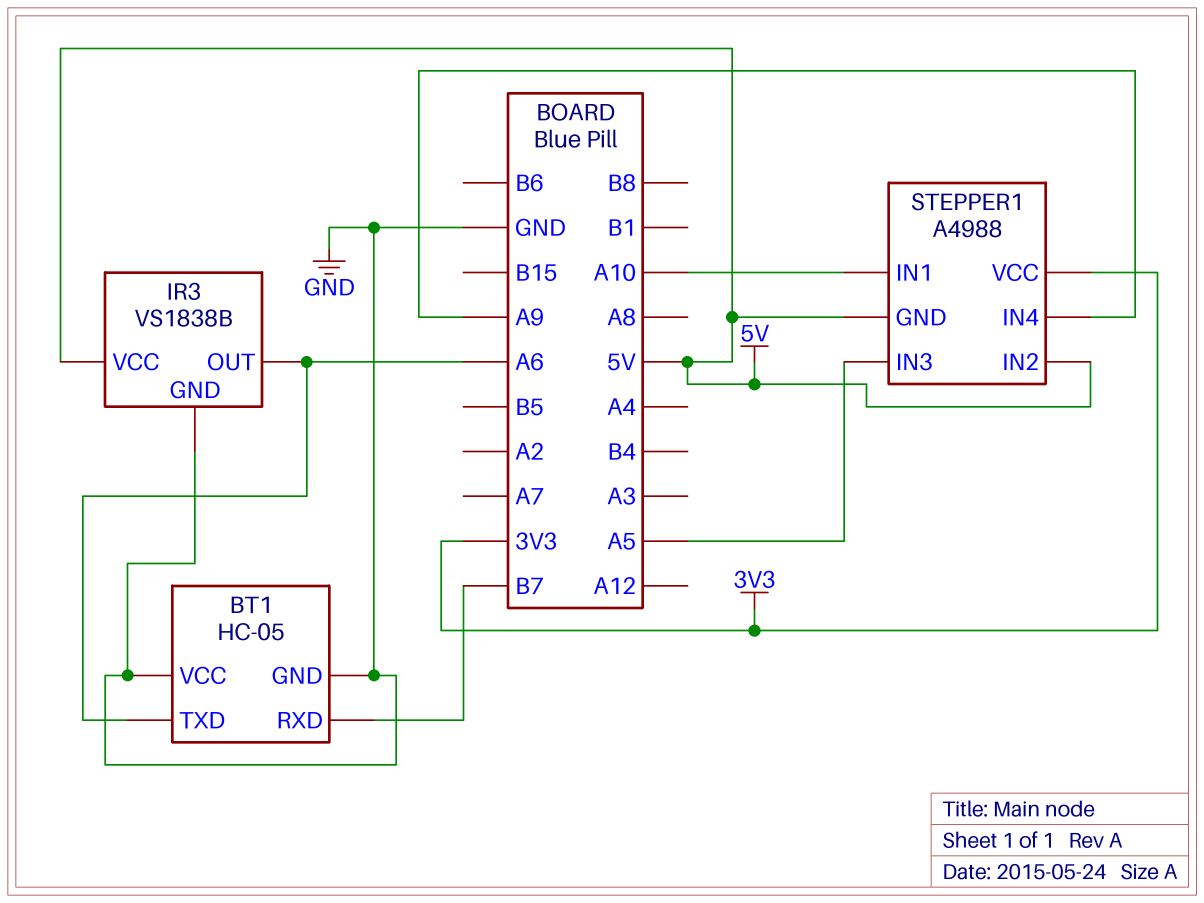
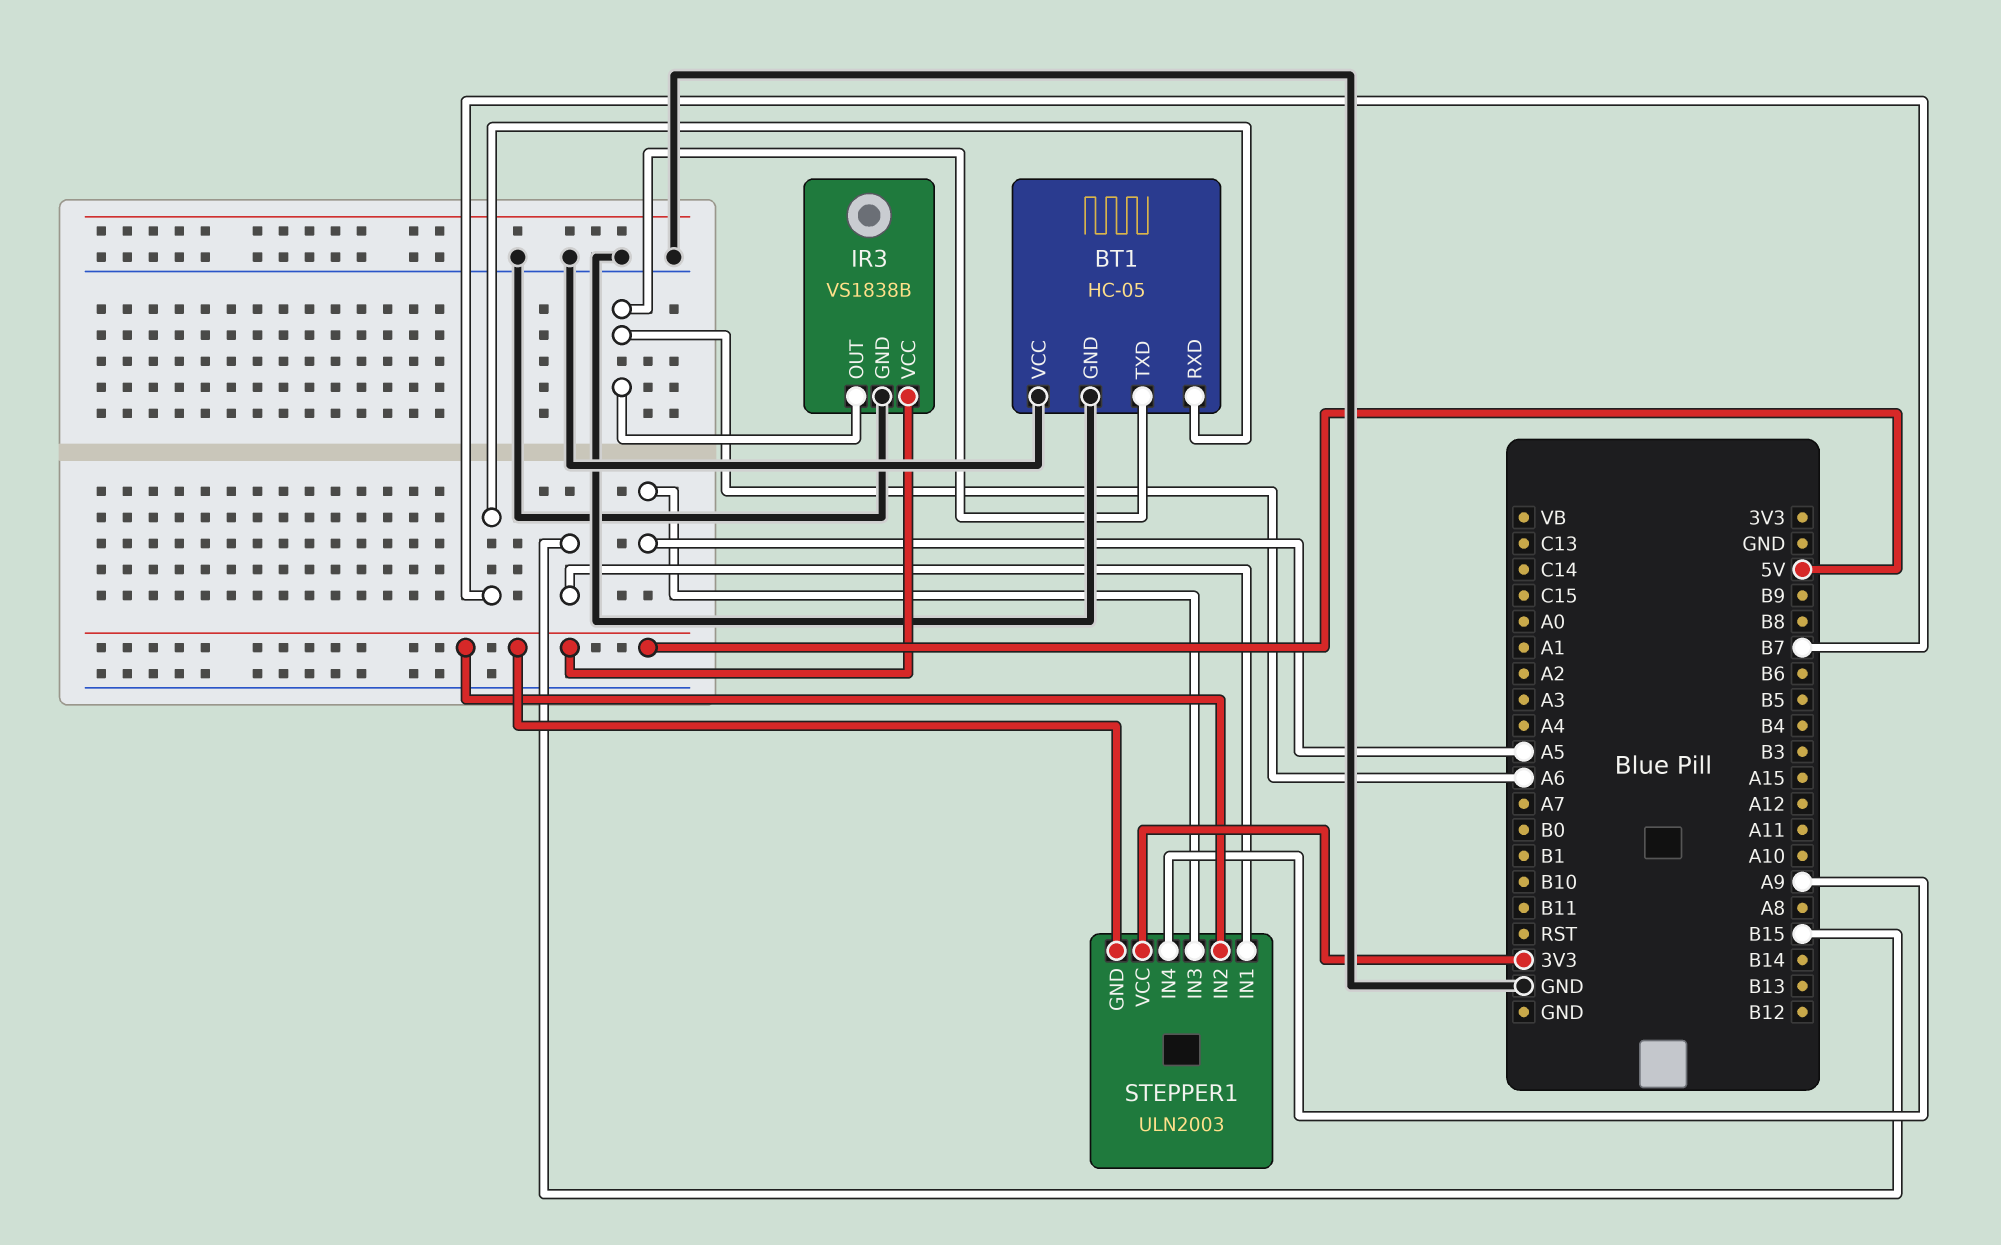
STEPPER1: A4988 -> ULN2003
STEPPER1 pin IN1: A10 -> B15

